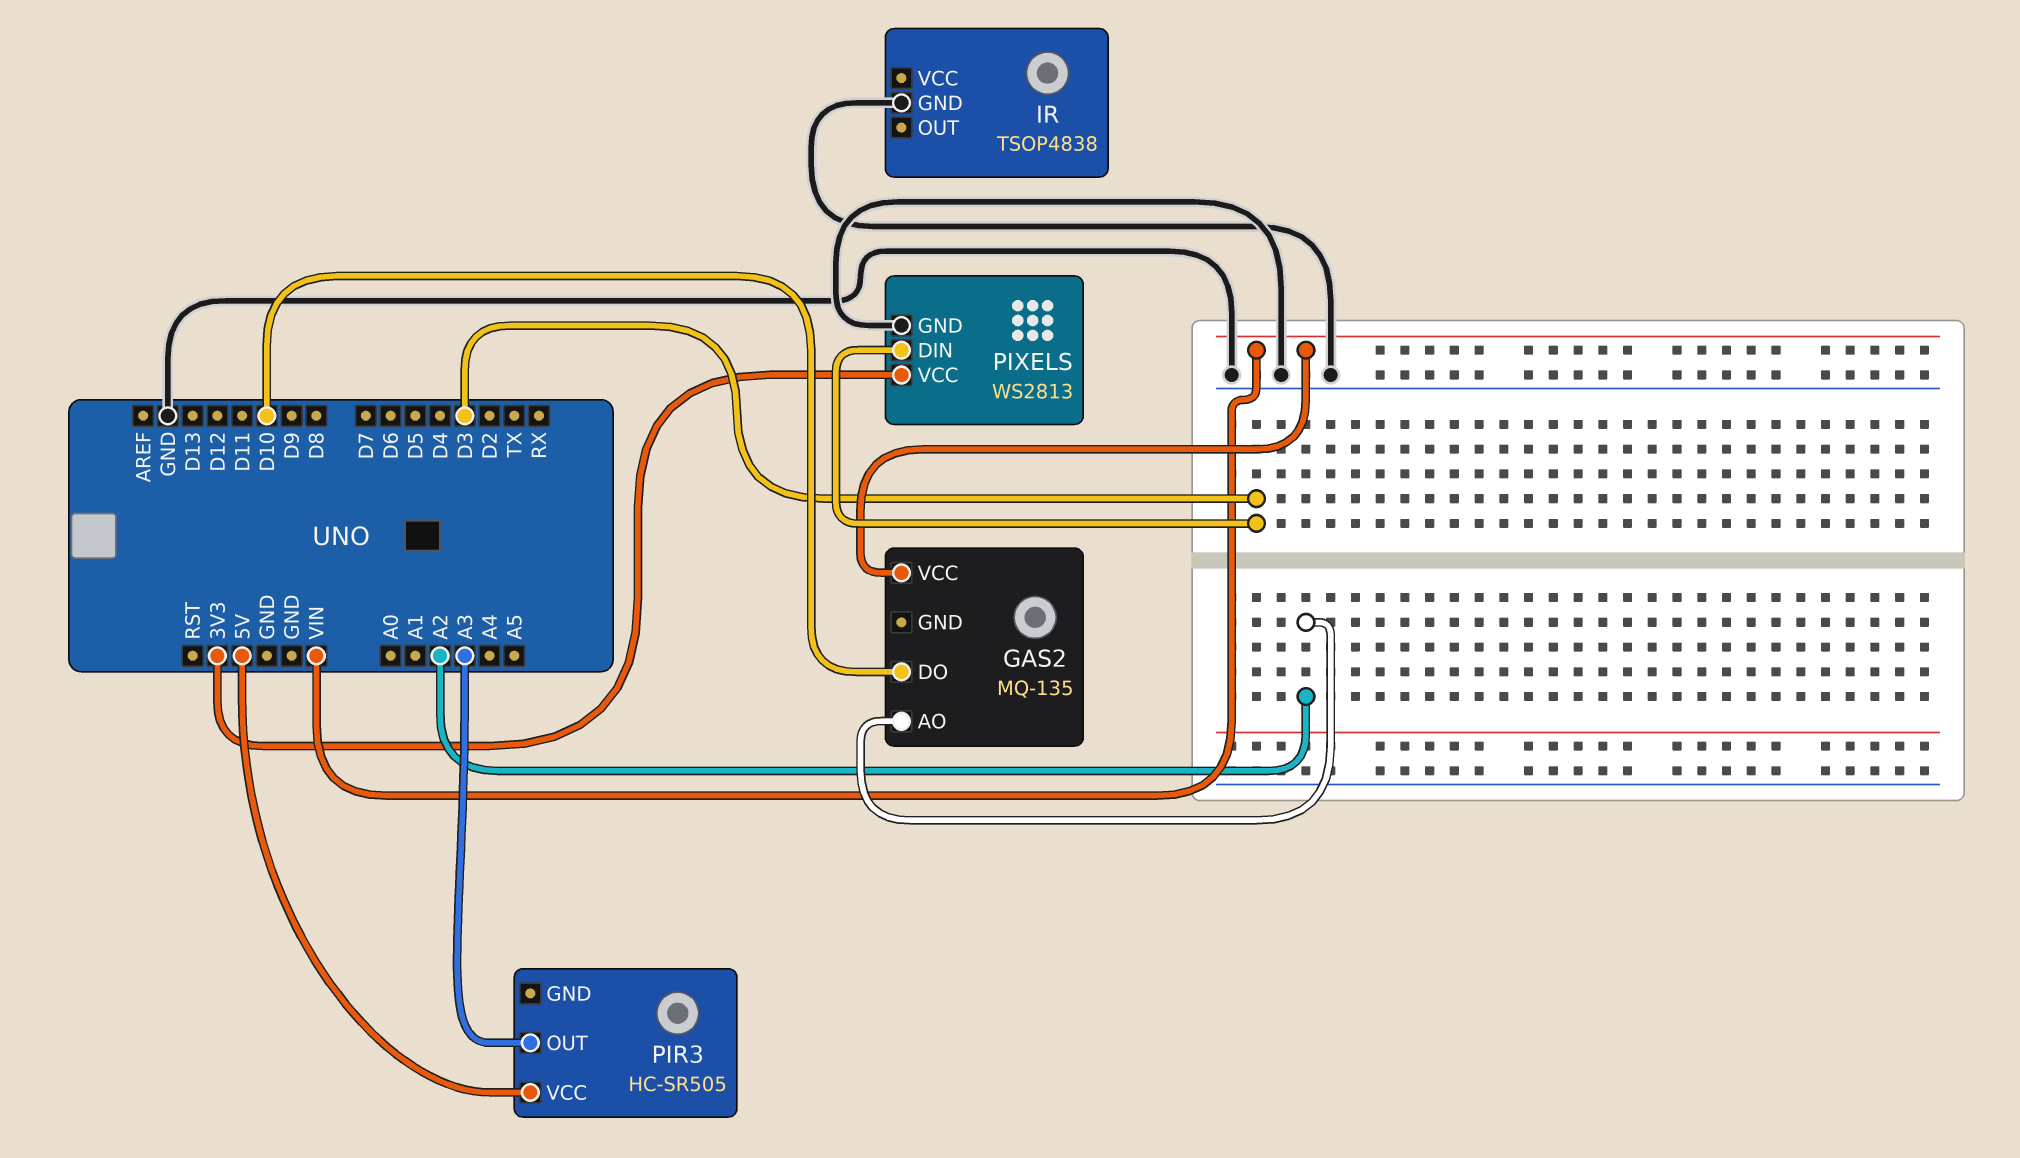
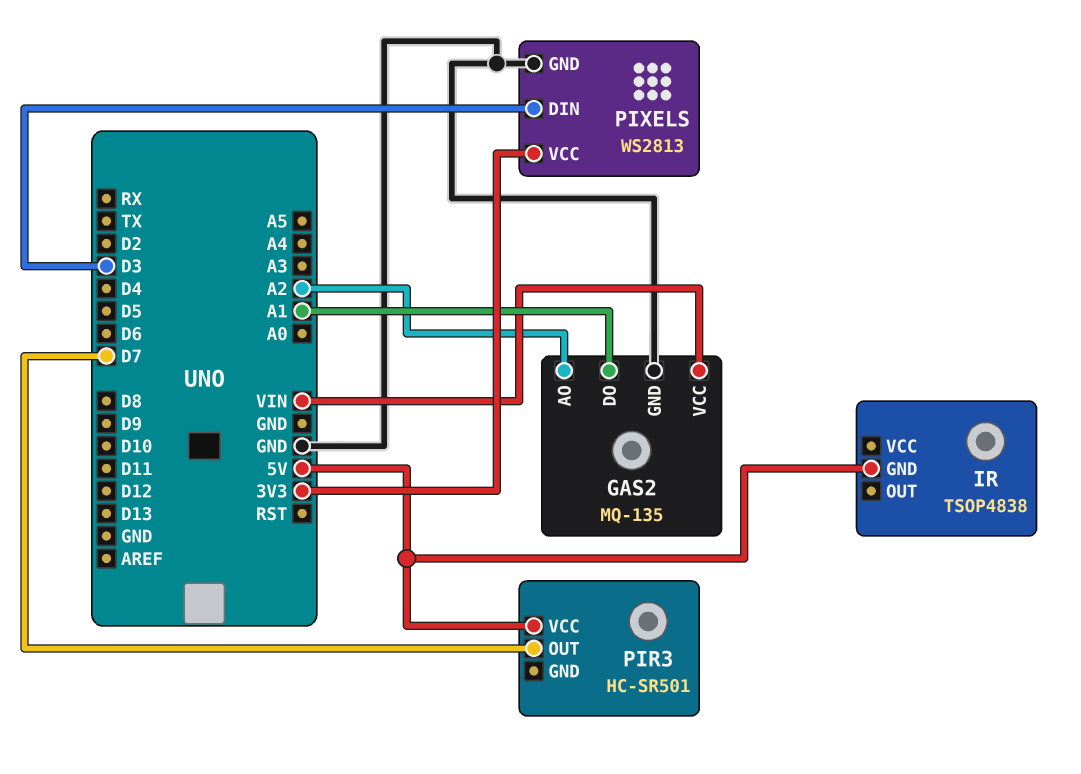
GAS2 pin DO: D10 -> A1
GAS2 pin GND: none -> GND
IR pin GND: GND -> 5V
PIR3: HC-SR505 -> HC-SR501
PIR3 pin OUT: A3 -> D7

